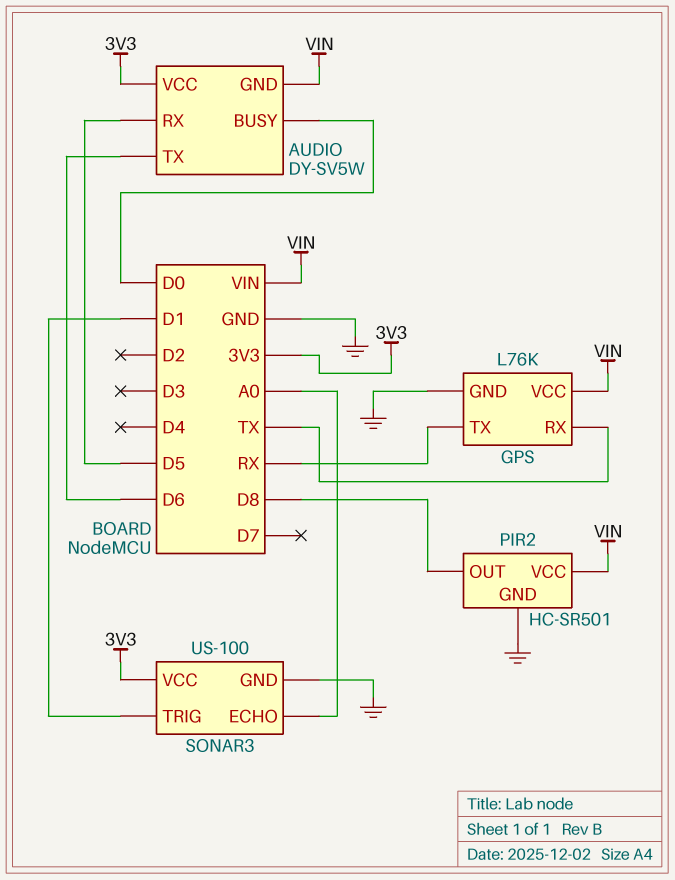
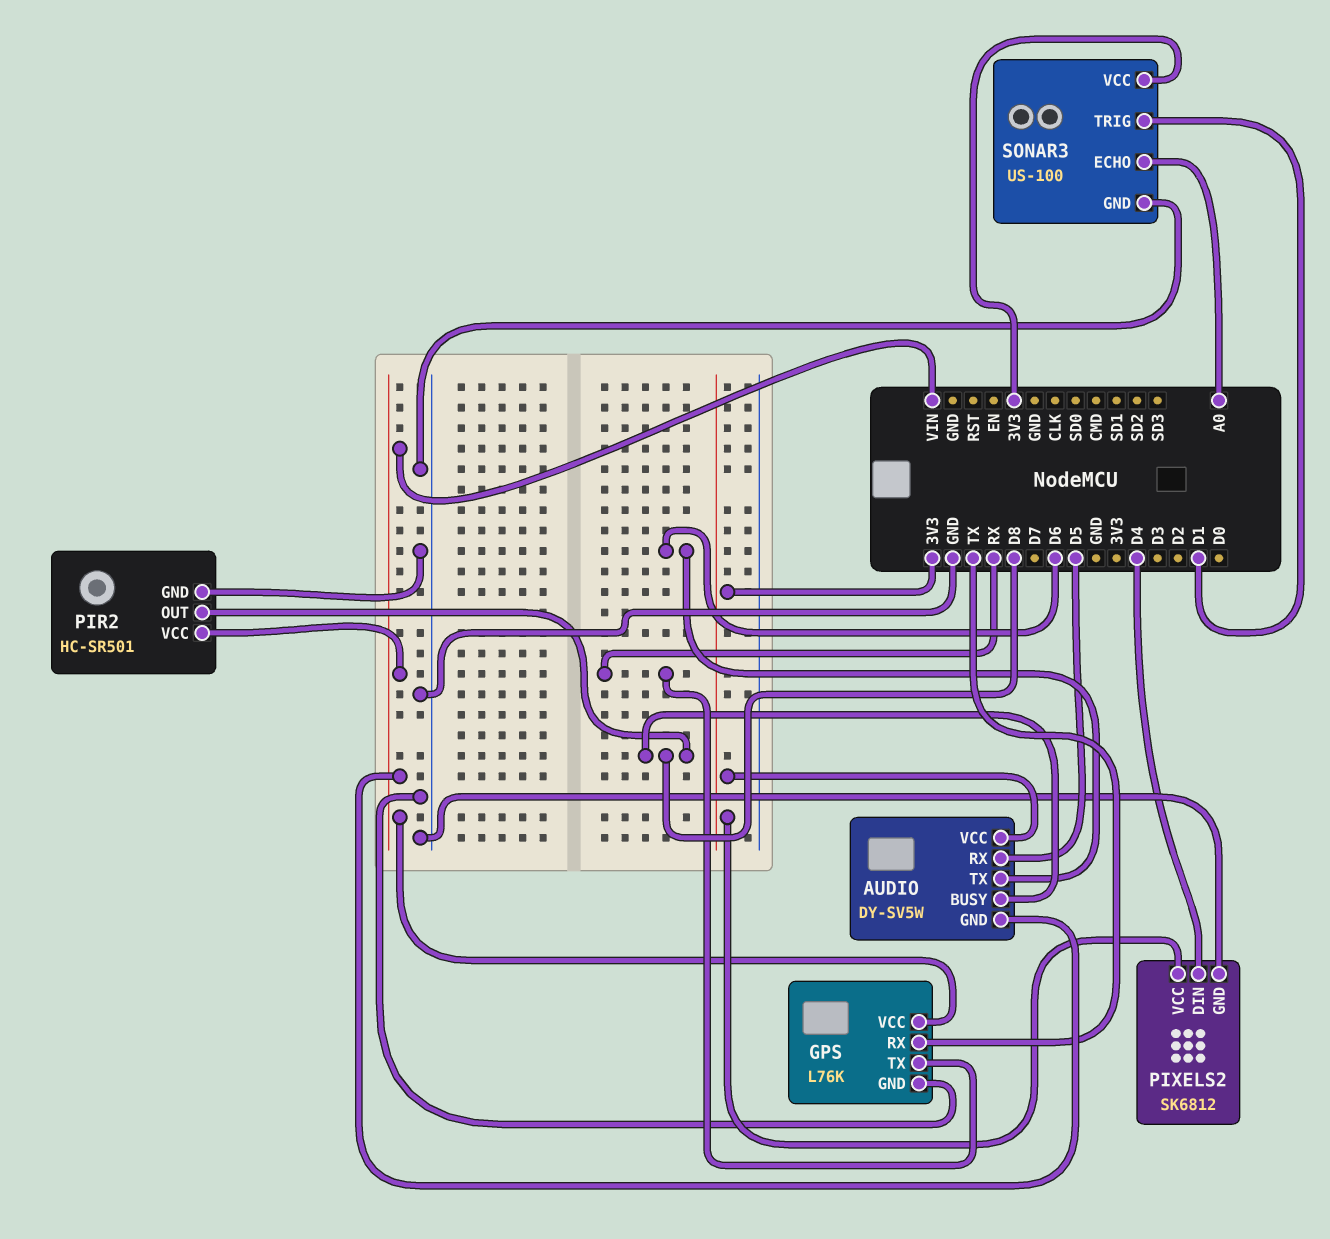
AUDIO pin BUSY: D0 -> D8
PIXELS2: none -> SK6812
PIXELS2 pin DIN: none -> D4
PIXELS2 pin GND: none -> GND
PIXELS2 pin VCC: none -> 3V3

